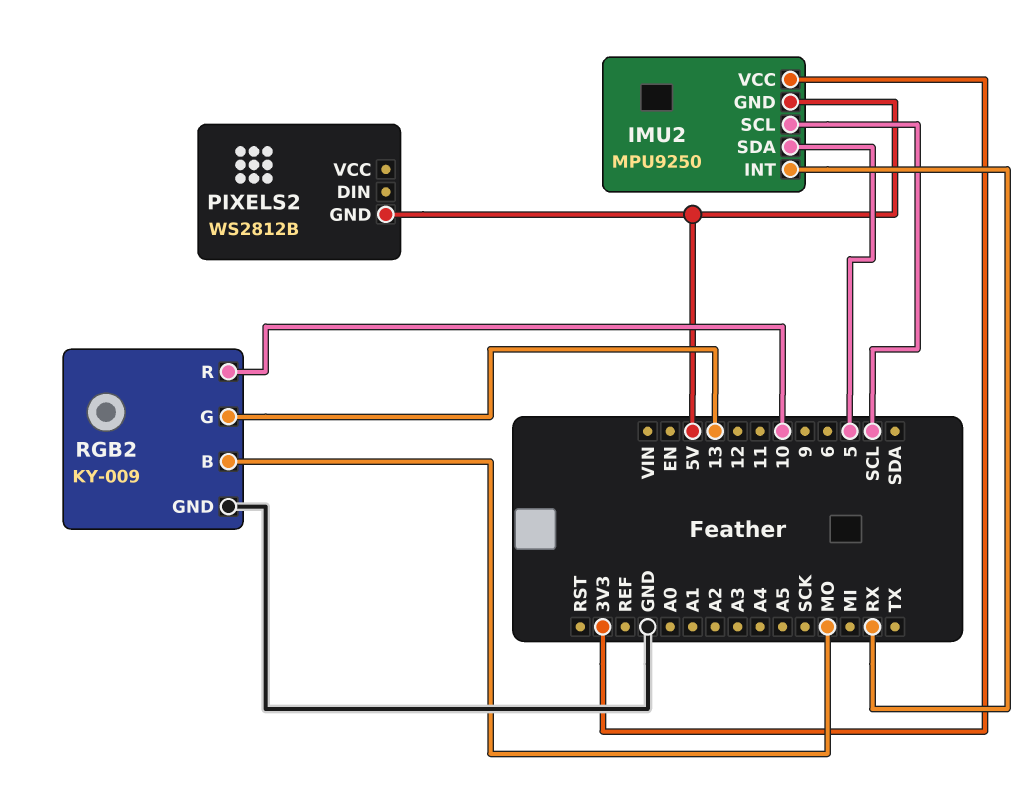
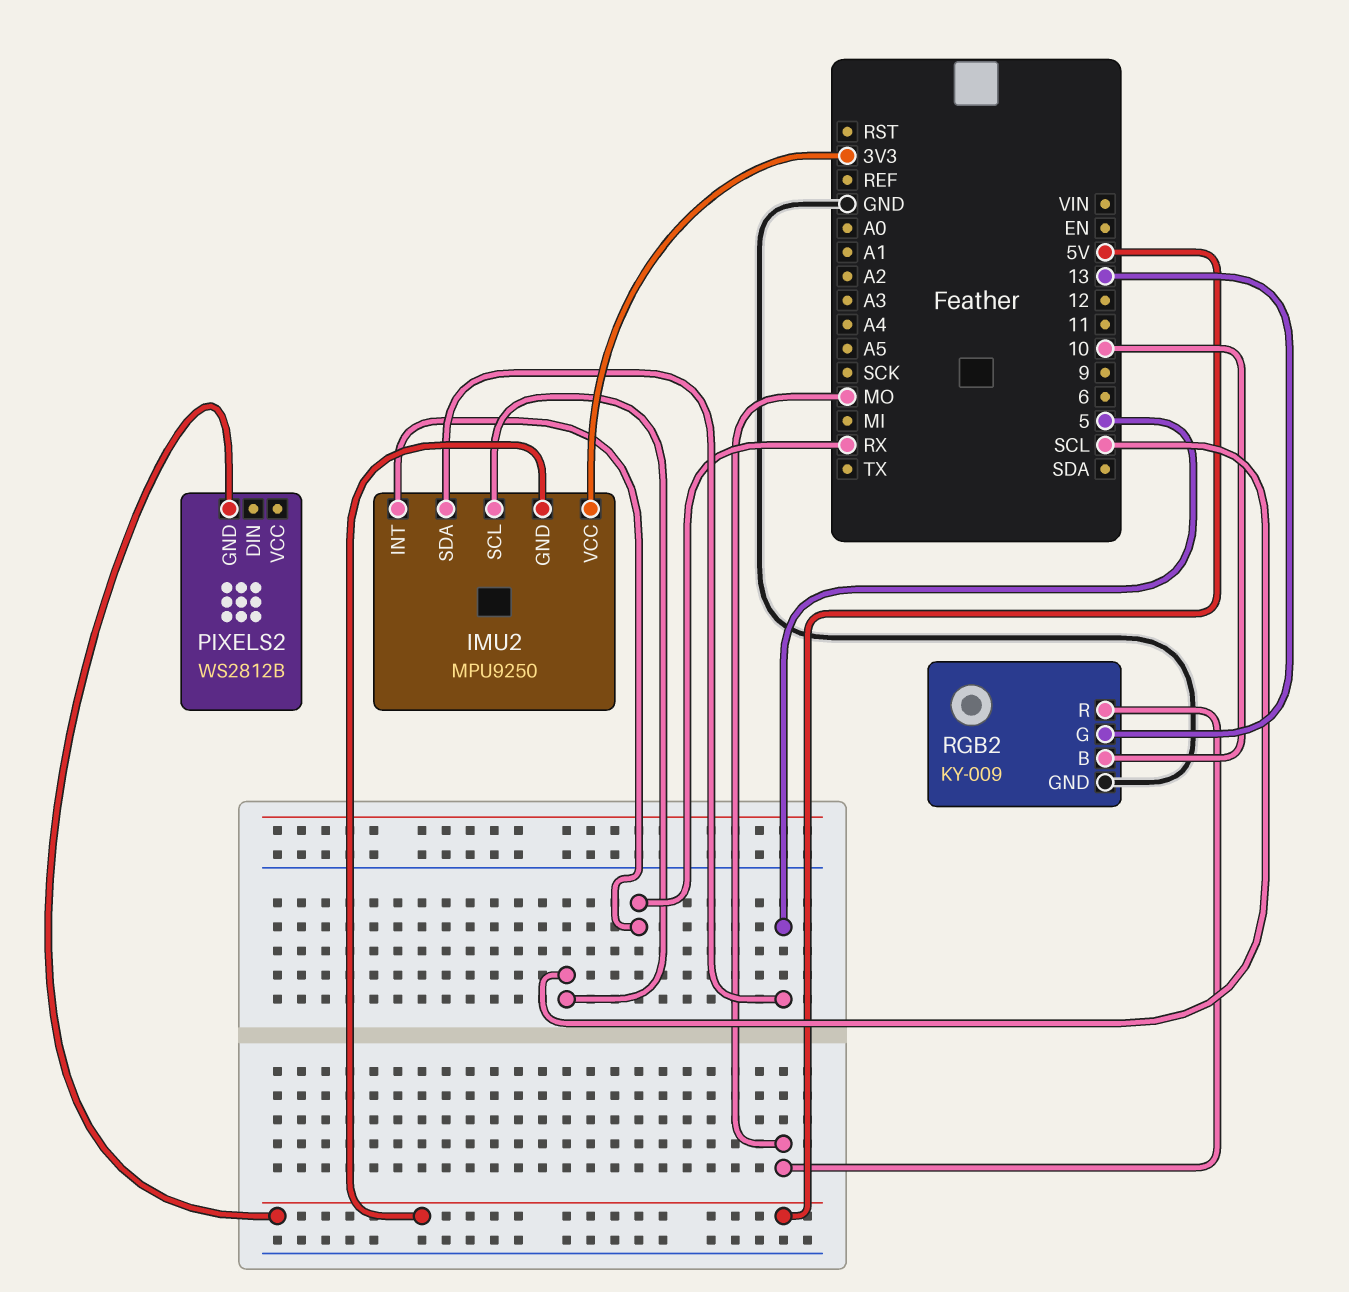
RGB2 pin B: MO -> 10
RGB2 pin R: 10 -> MO

